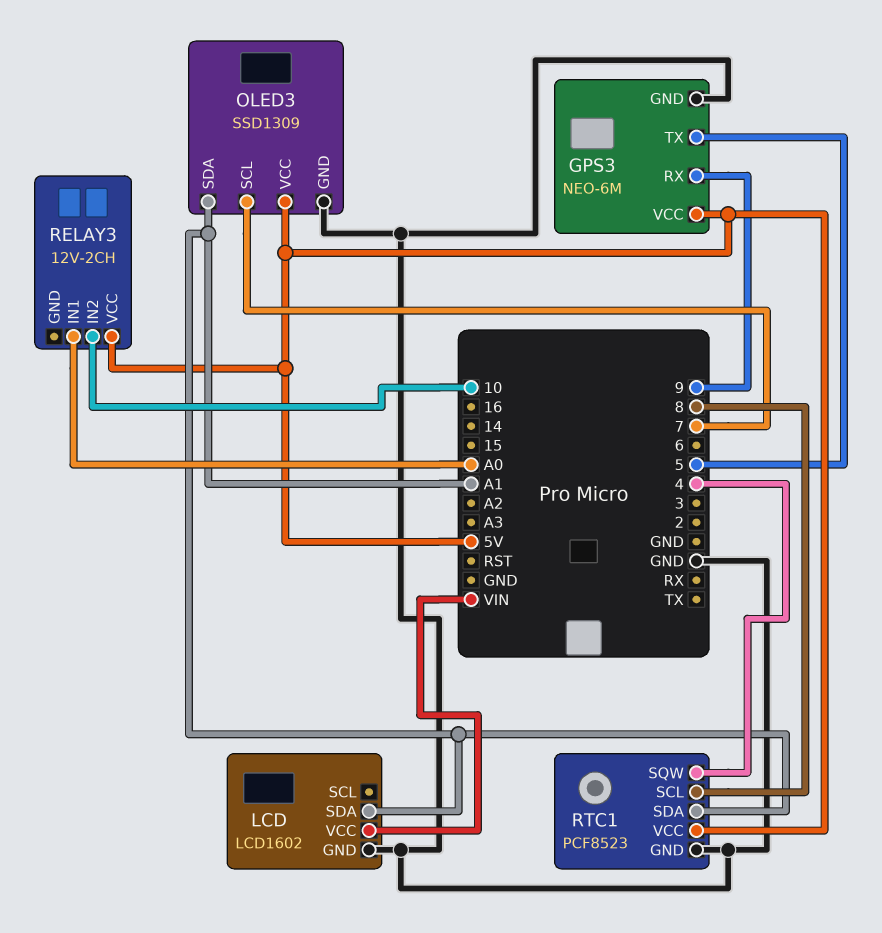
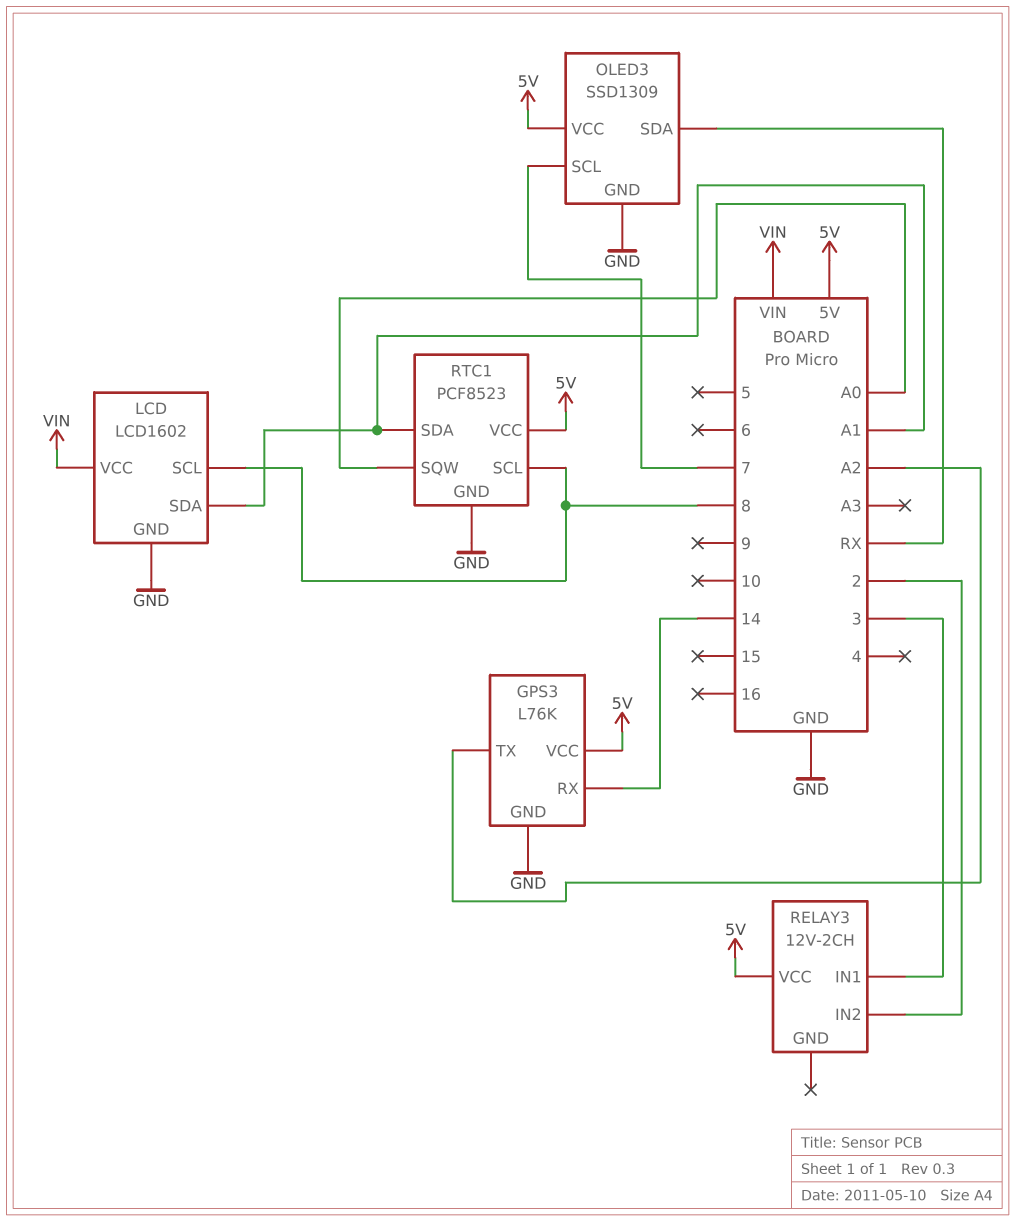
GPS3: NEO-6M -> L76K
GPS3 pin RX: 9 -> 14
GPS3 pin TX: 5 -> A2
LCD pin SCL: none -> 8
OLED3 pin SDA: A1 -> RX
RELAY3 pin IN1: A0 -> 3
RELAY3 pin IN2: 10 -> 2
RTC1 pin SQW: 4 -> A0

